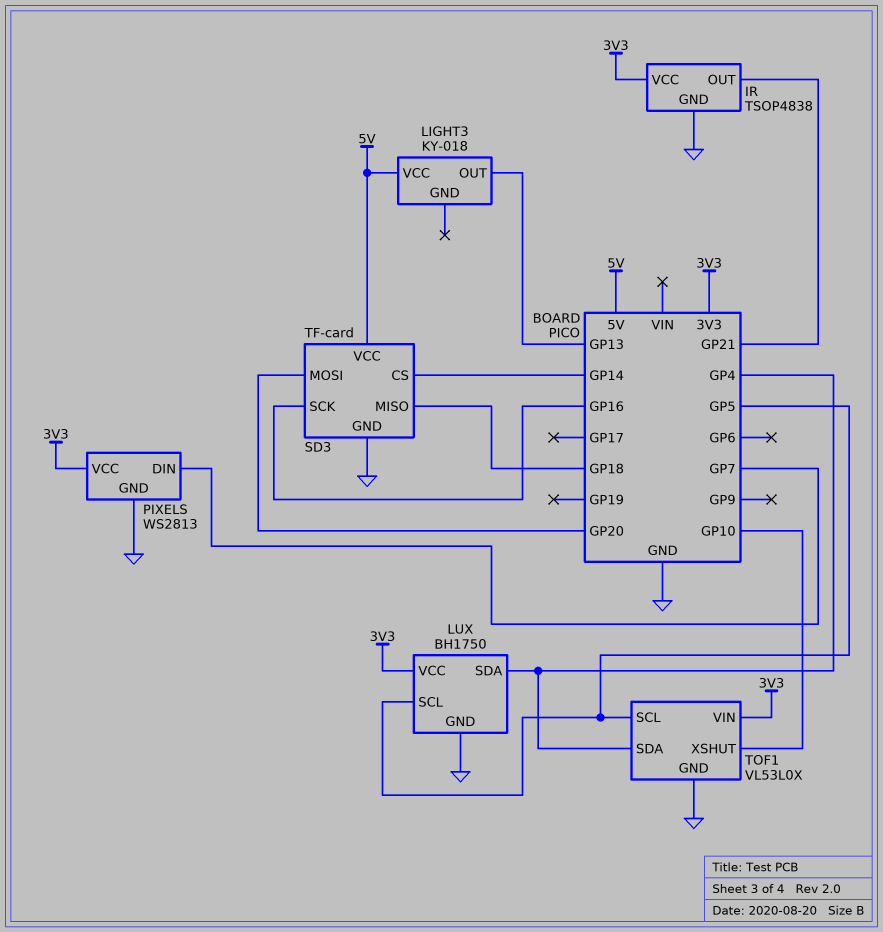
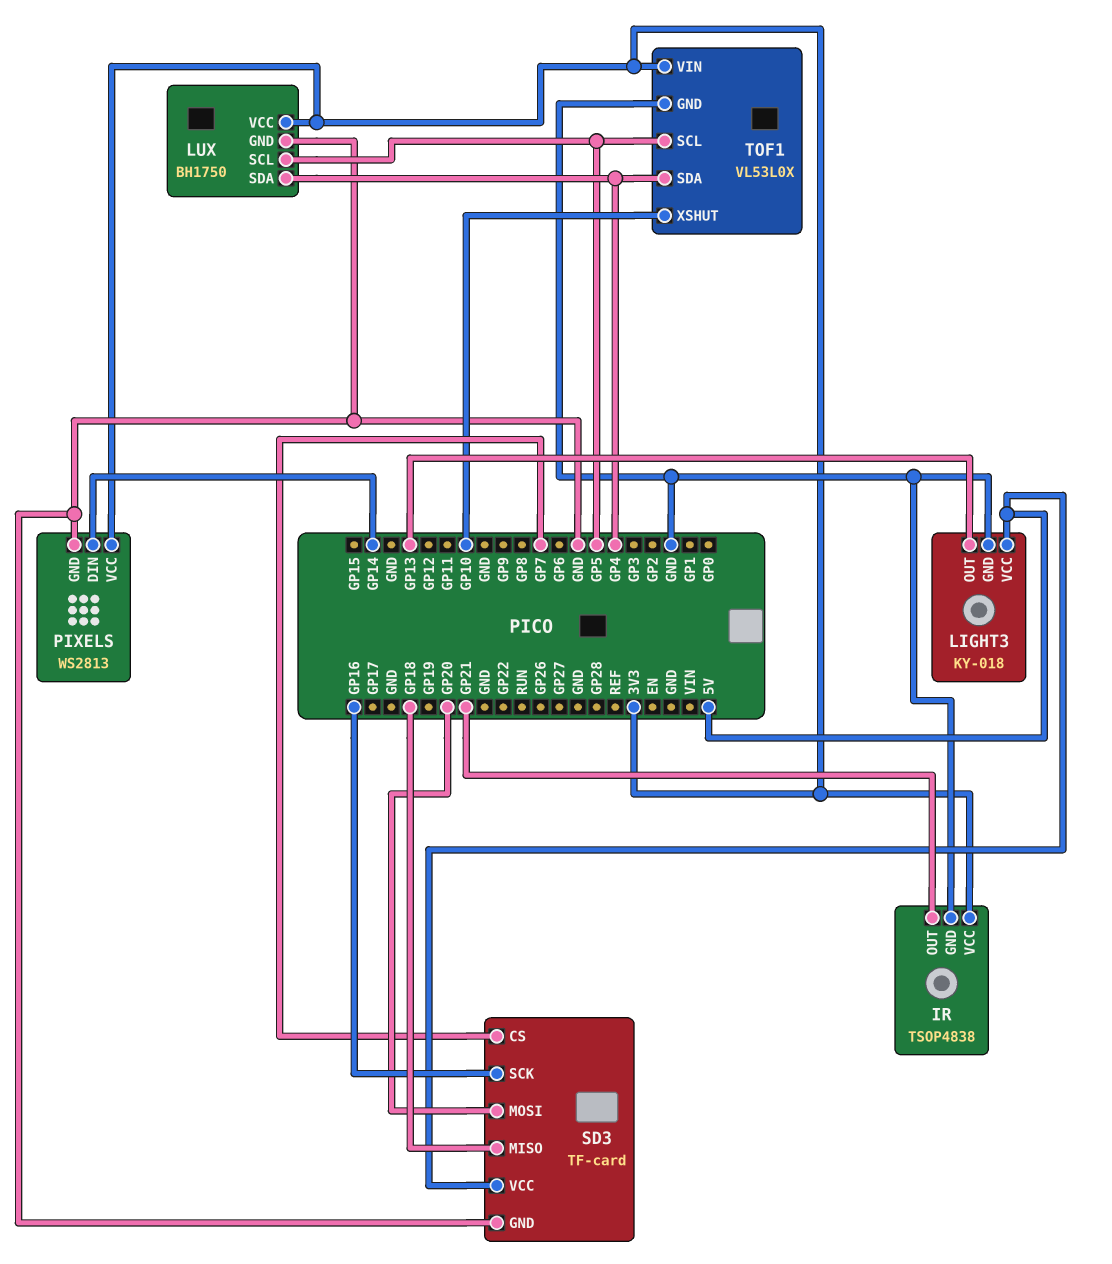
LIGHT3 pin GND: none -> GND
PIXELS pin DIN: GP7 -> GP14
SD3 pin CS: GP14 -> GP7

